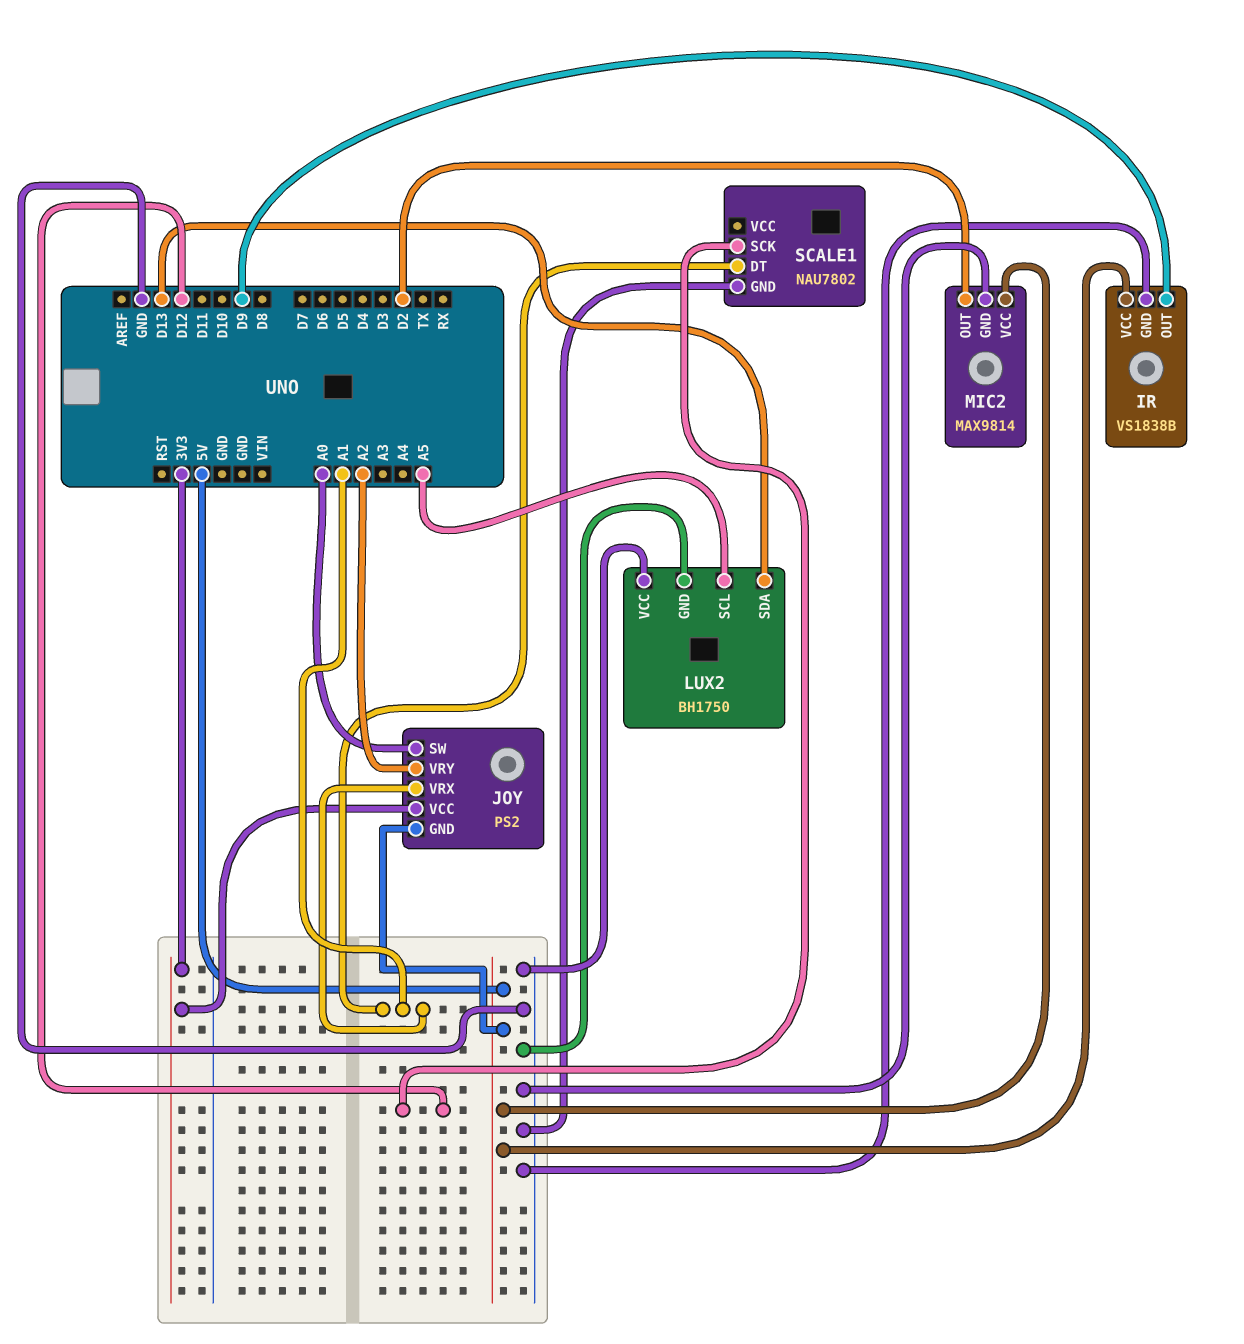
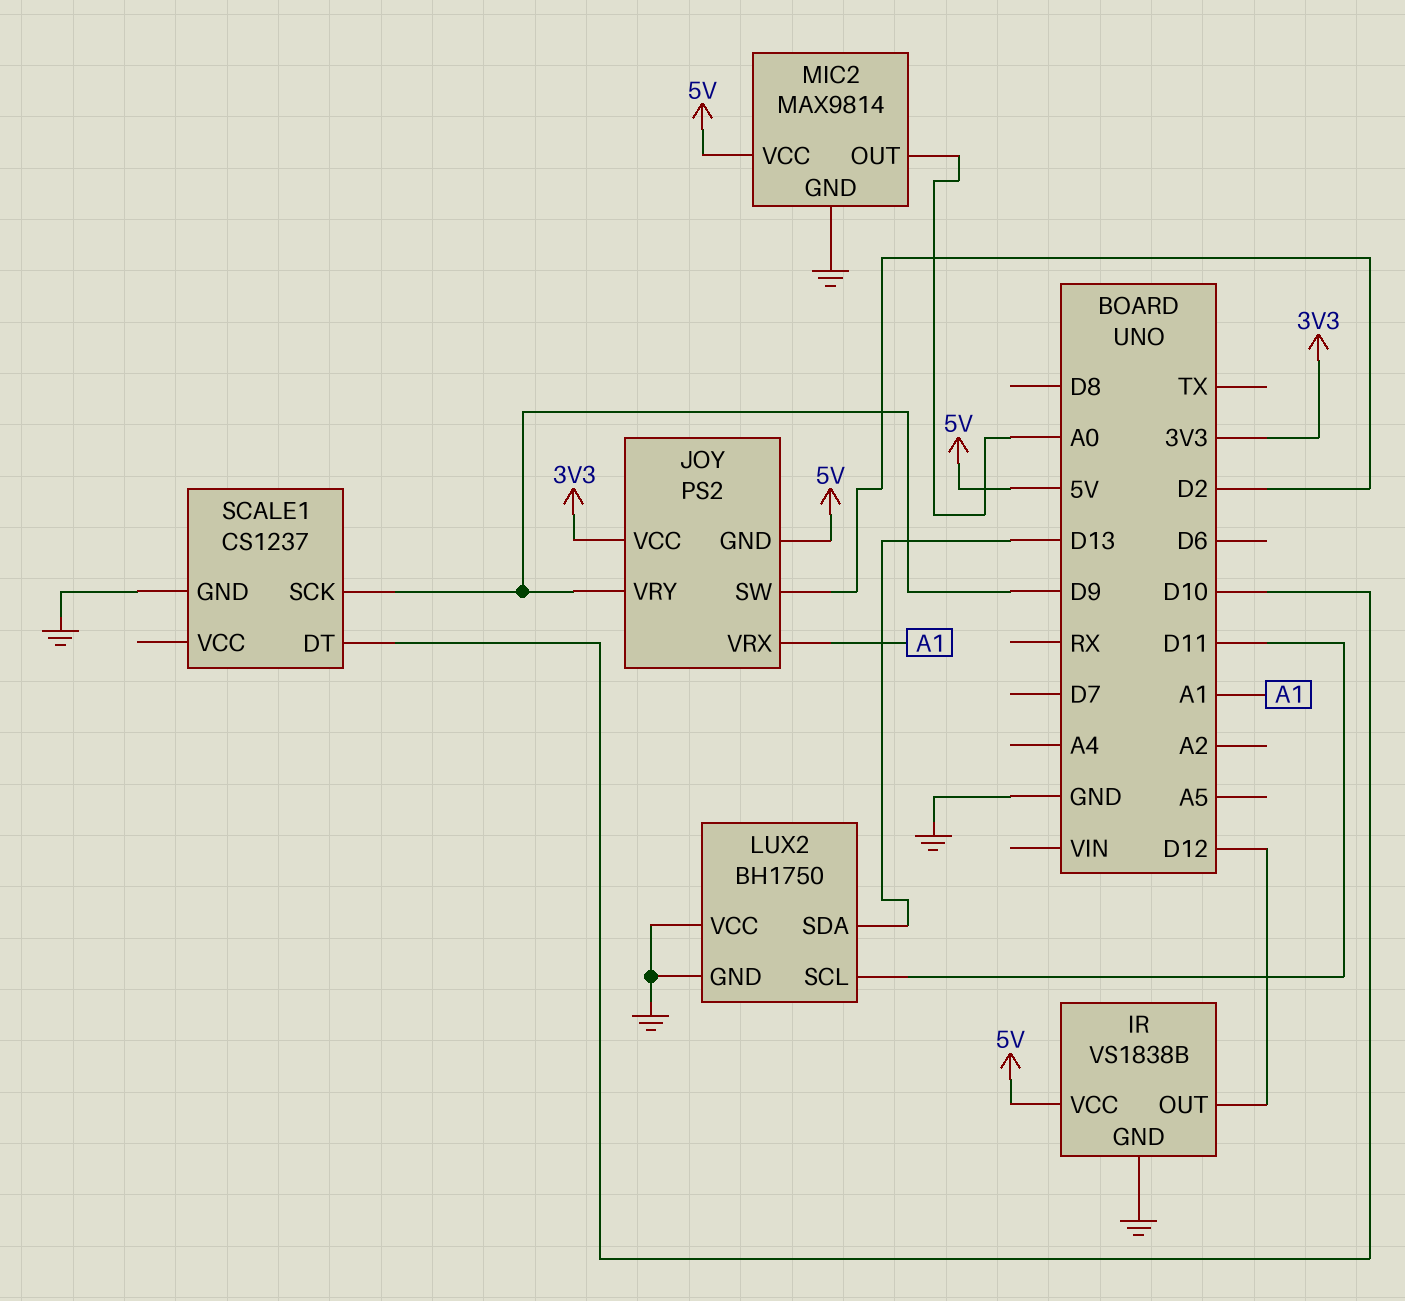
IR pin OUT: D9 -> D12
JOY pin SW: A0 -> D2
JOY pin VRY: A2 -> D9
LUX2 pin SCL: A5 -> D11
MIC2 pin OUT: D2 -> A0
SCALE1: NAU7802 -> CS1237
SCALE1 pin DT: A1 -> D10
SCALE1 pin SCK: D12 -> D9

